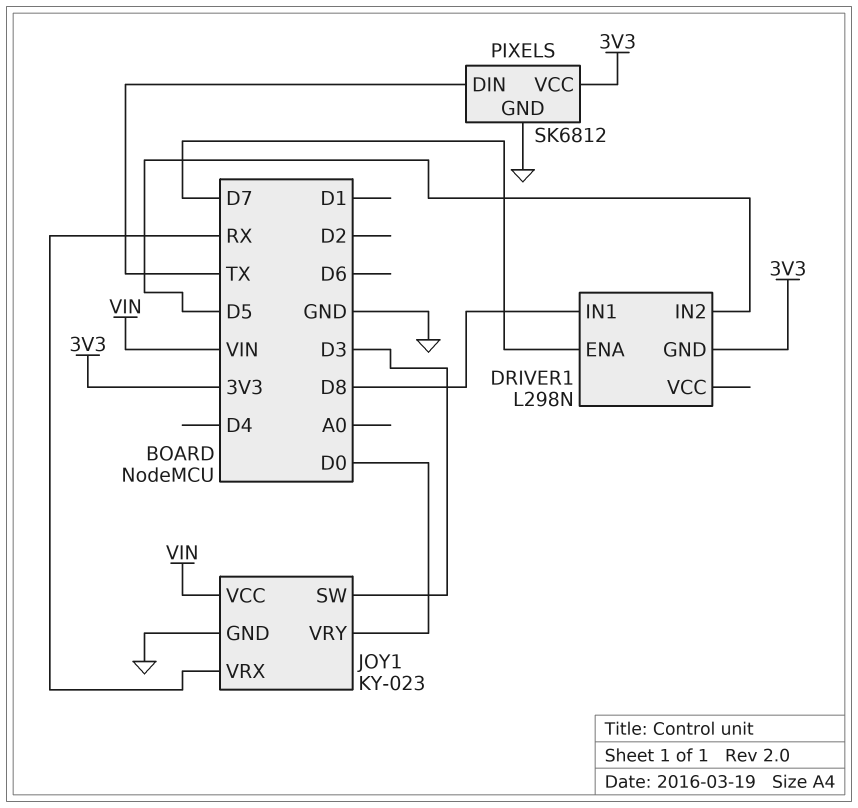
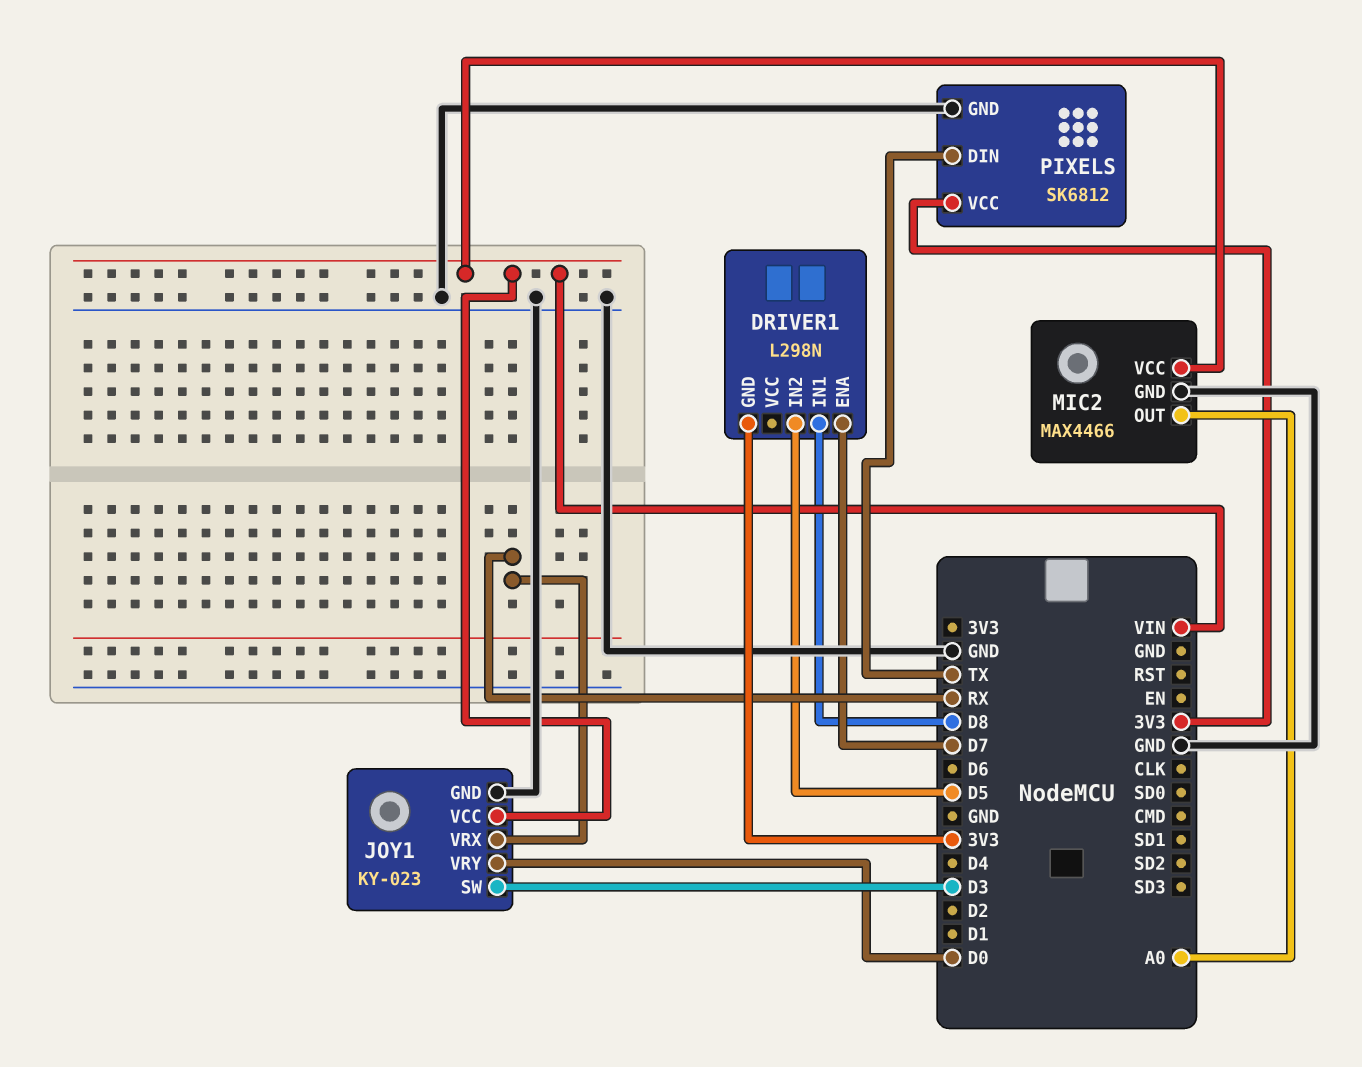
MIC2: none -> MAX4466
MIC2 pin GND: none -> GND
MIC2 pin OUT: none -> A0
MIC2 pin VCC: none -> VIN

